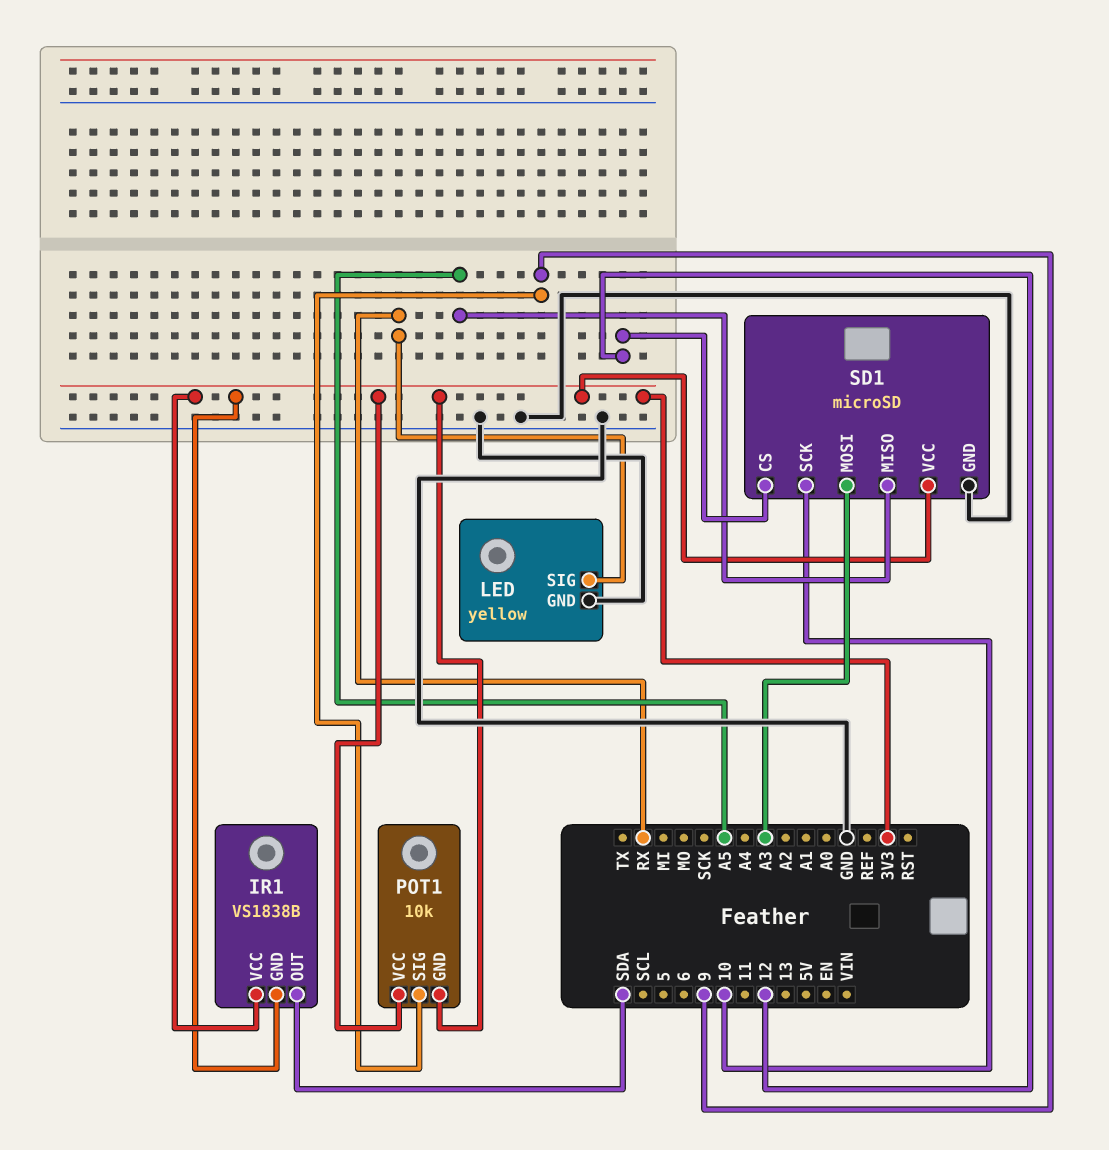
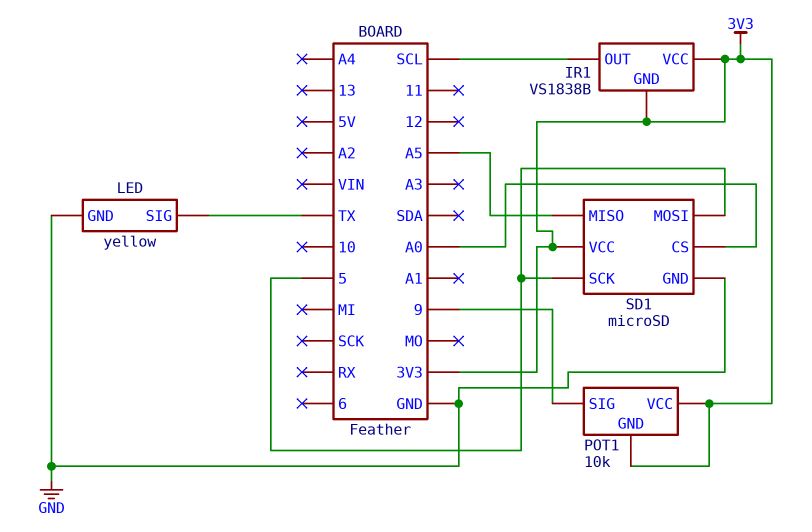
IR1 pin OUT: SDA -> SCL
LED pin SIG: RX -> TX
SD1 pin CS: 12 -> A0
SD1 pin MOSI: A3 -> 5
SD1 pin SCK: 10 -> 5

